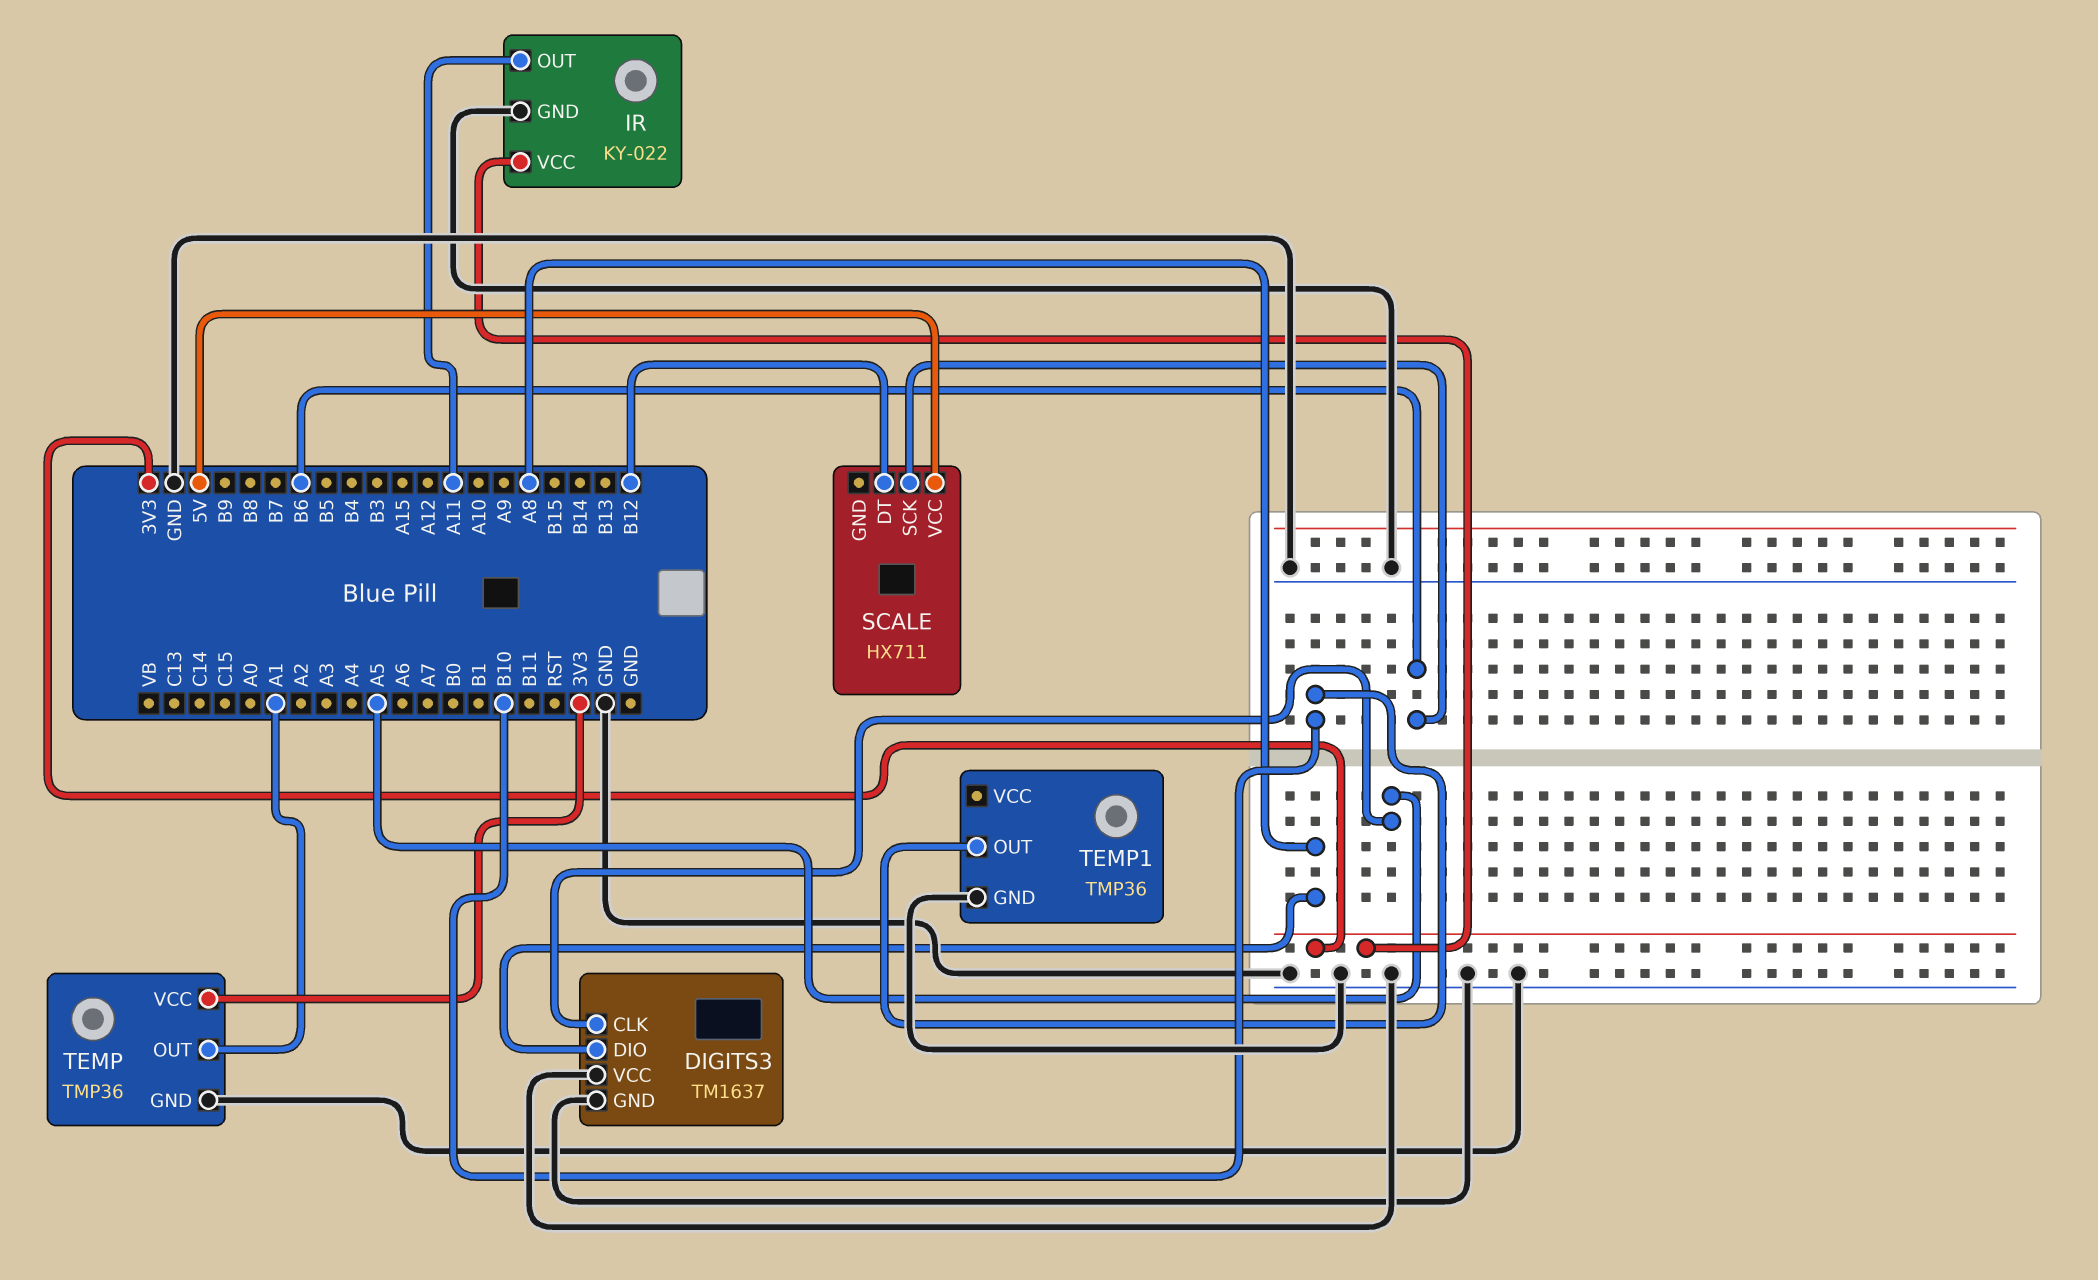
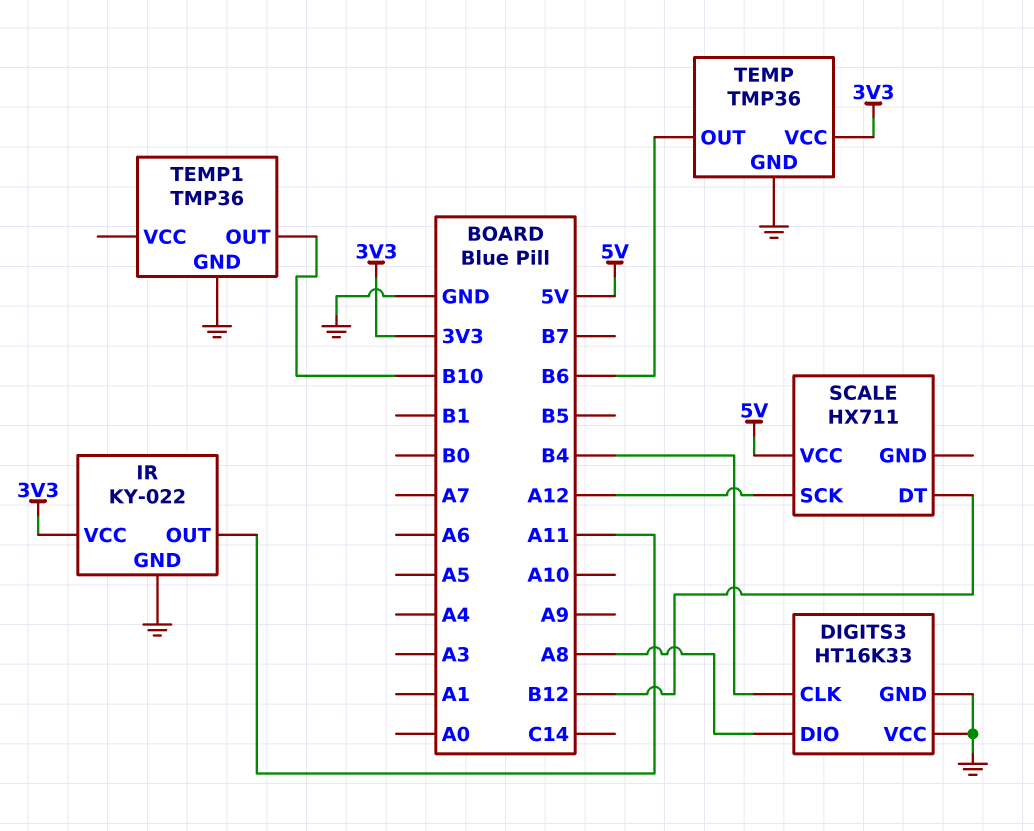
DIGITS3: TM1637 -> HT16K33
DIGITS3 pin CLK: A5 -> B4
SCALE pin SCK: B6 -> A12
TEMP pin OUT: A1 -> B6

